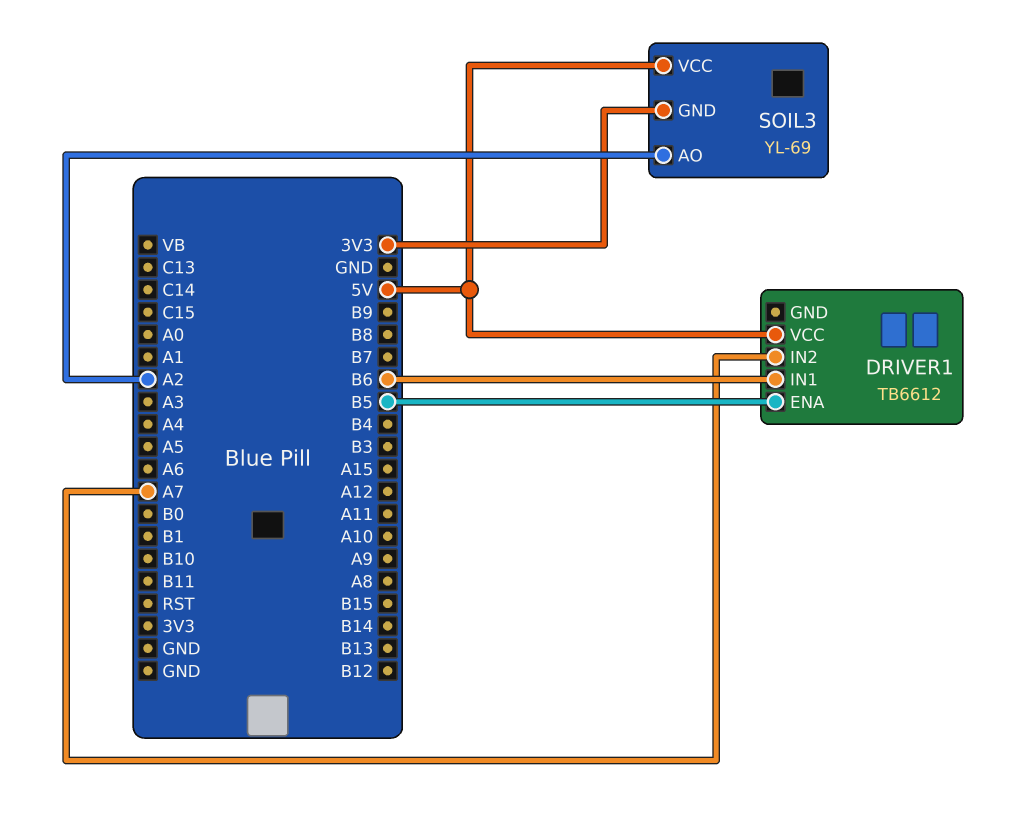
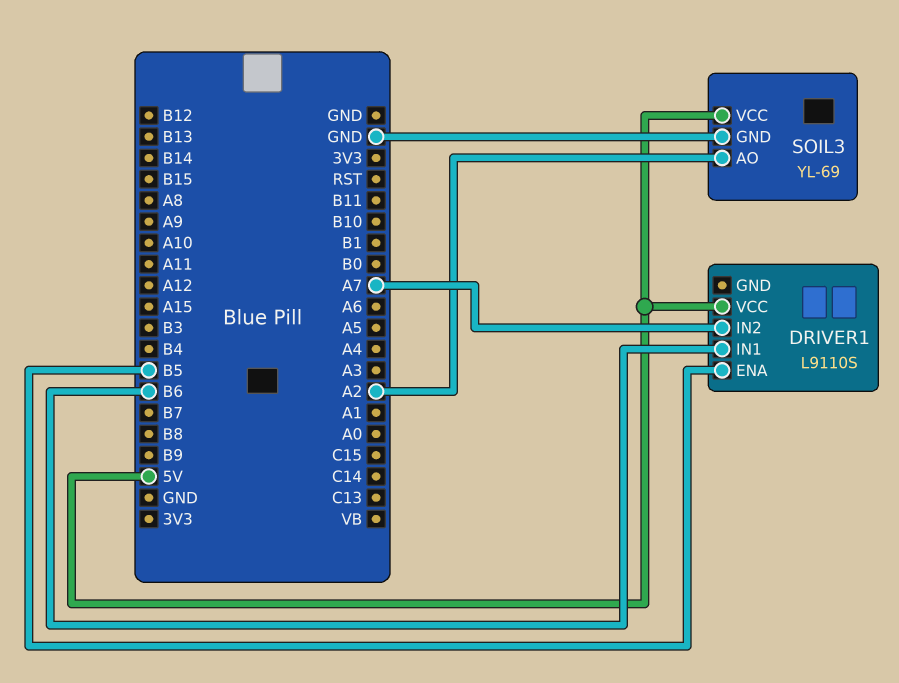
DRIVER1: TB6612 -> L9110S
SOIL3 pin GND: 3V3 -> GND

